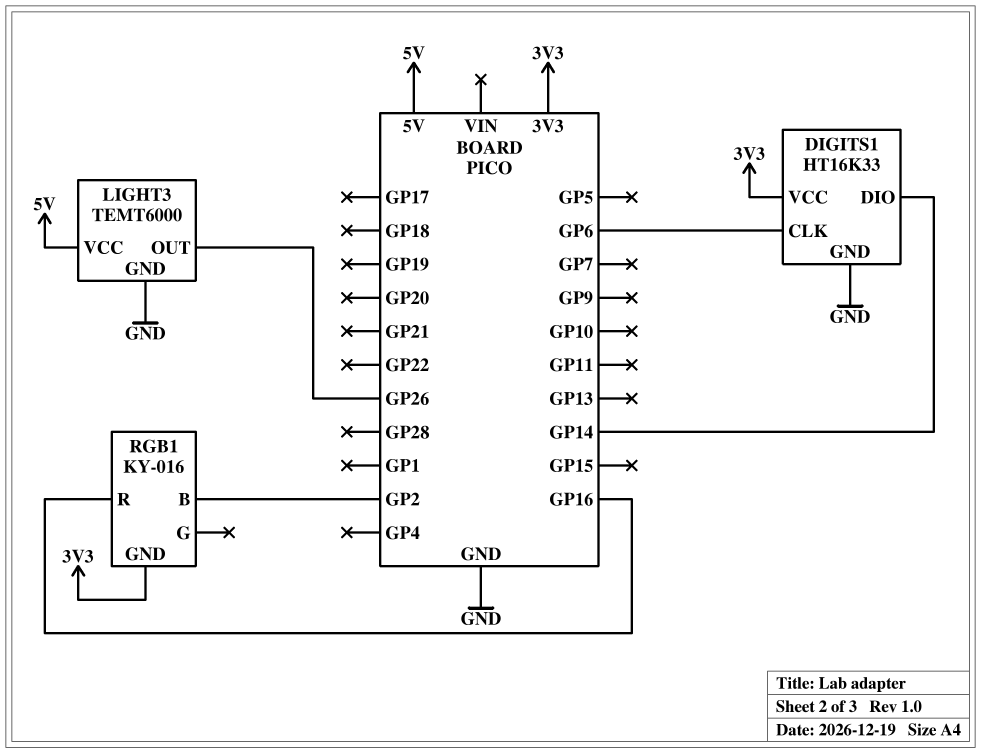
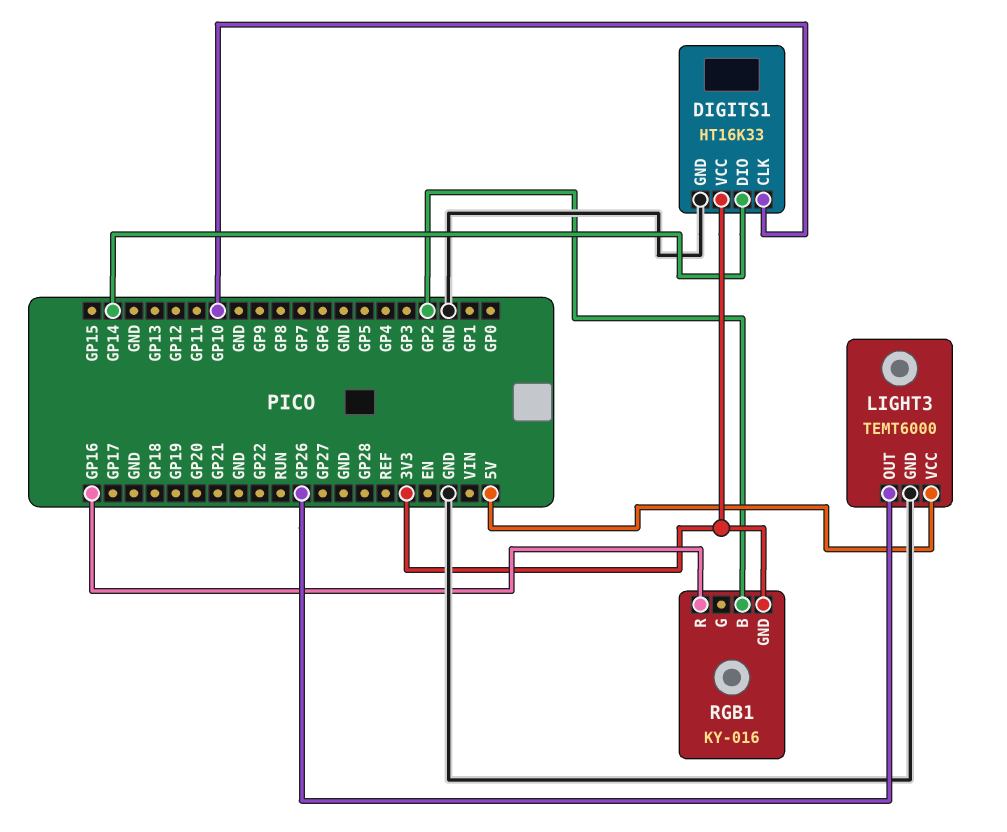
DIGITS1 pin CLK: GP6 -> GP10

